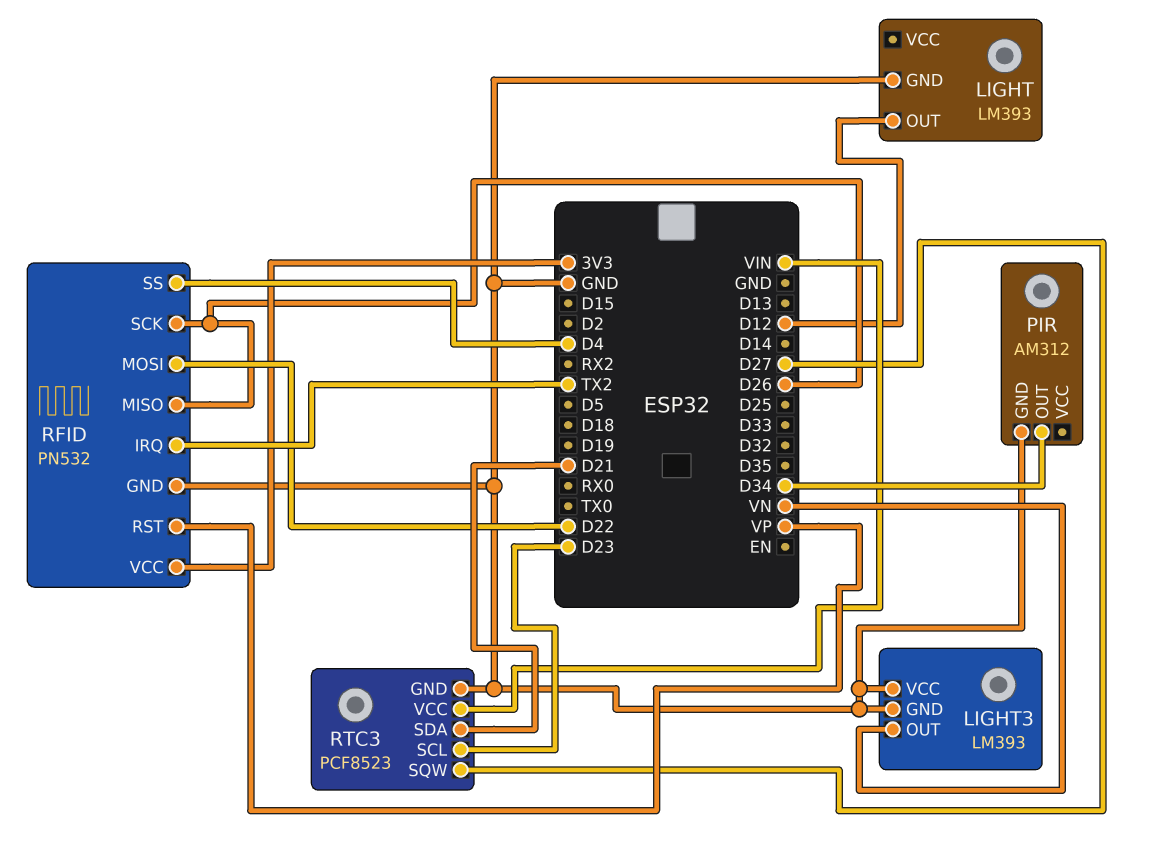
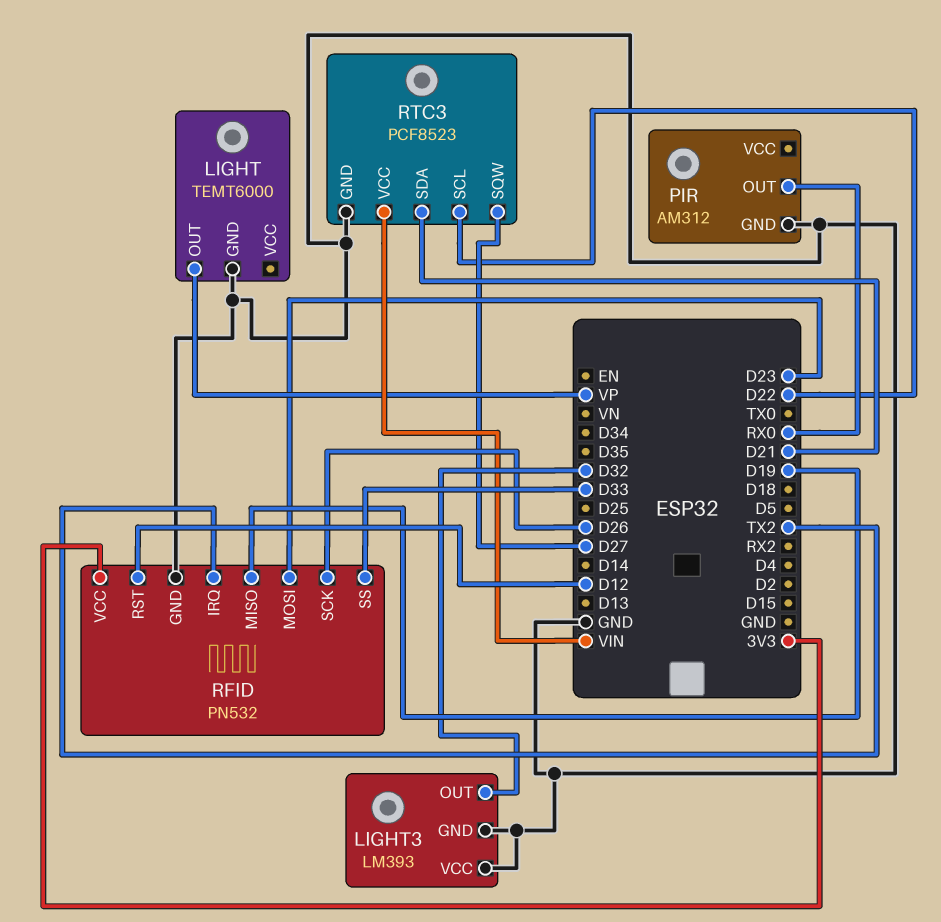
LIGHT: LM393 -> TEMT6000
LIGHT pin OUT: D12 -> VP
LIGHT3 pin OUT: VN -> D32
PIR pin OUT: D34 -> RX0
RFID pin MISO: D26 -> D19
RFID pin MOSI: D22 -> D23
RFID pin RST: VP -> D12
RFID pin SS: D4 -> D33
RTC3 pin SCL: D23 -> D22

